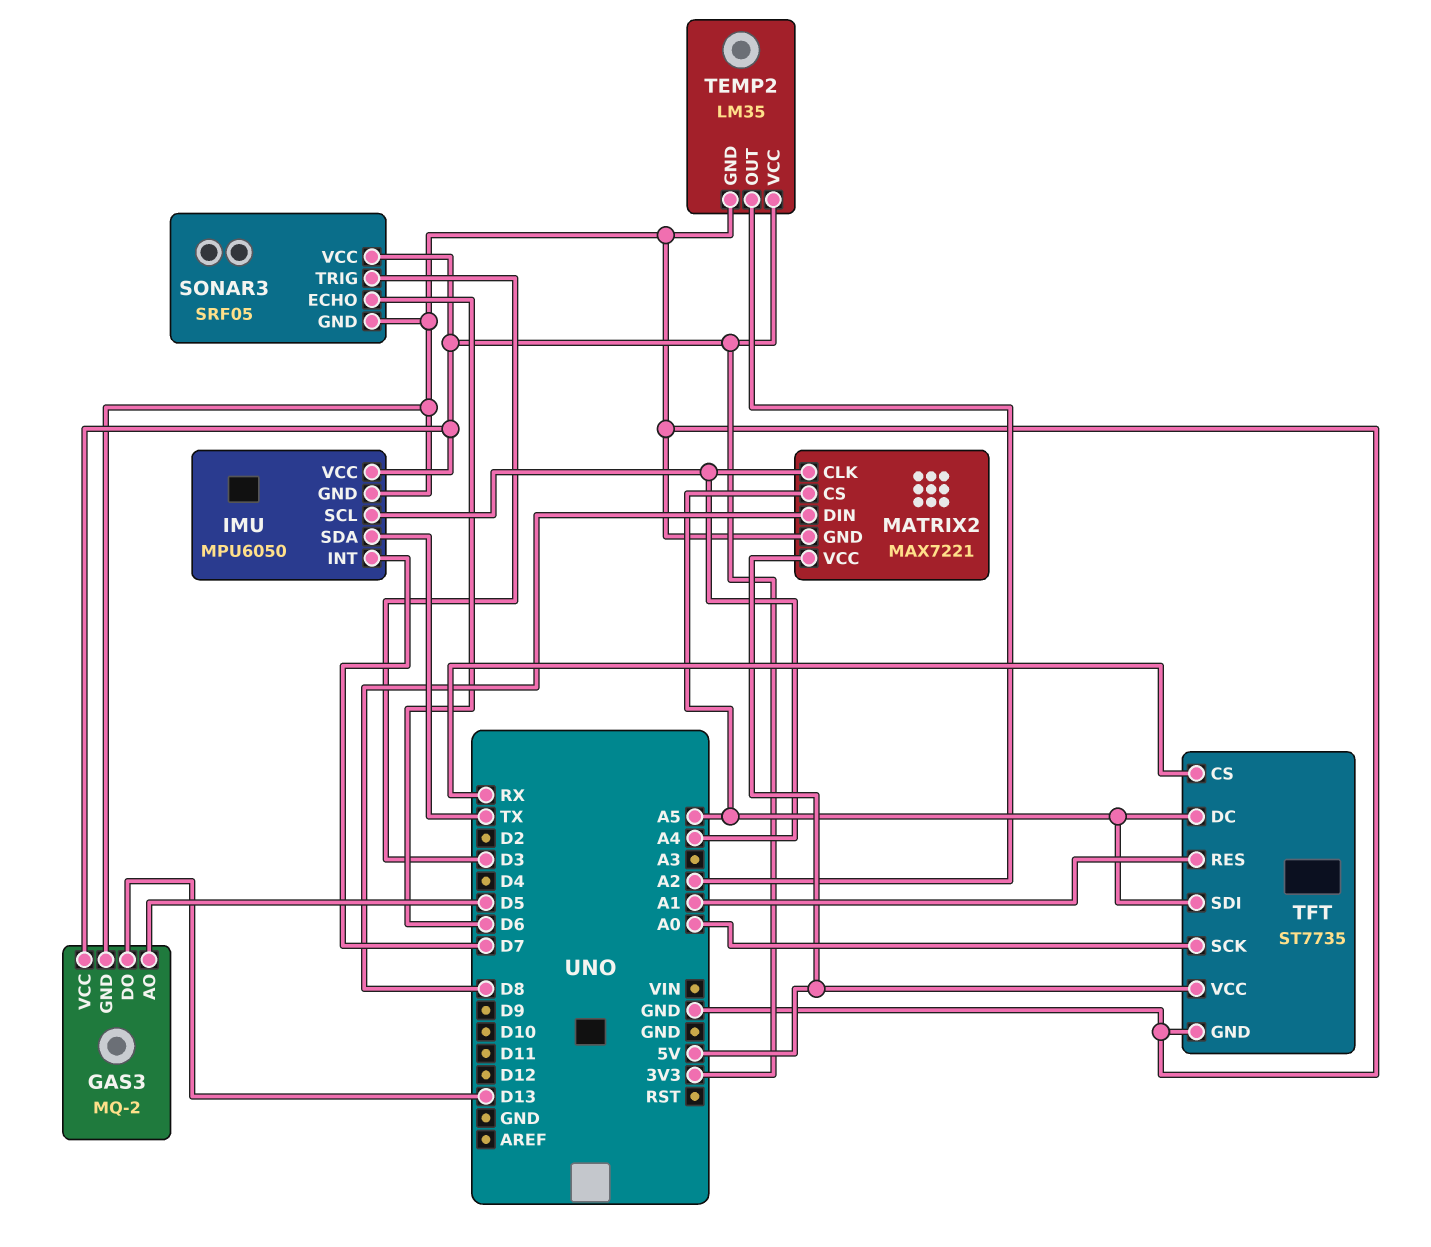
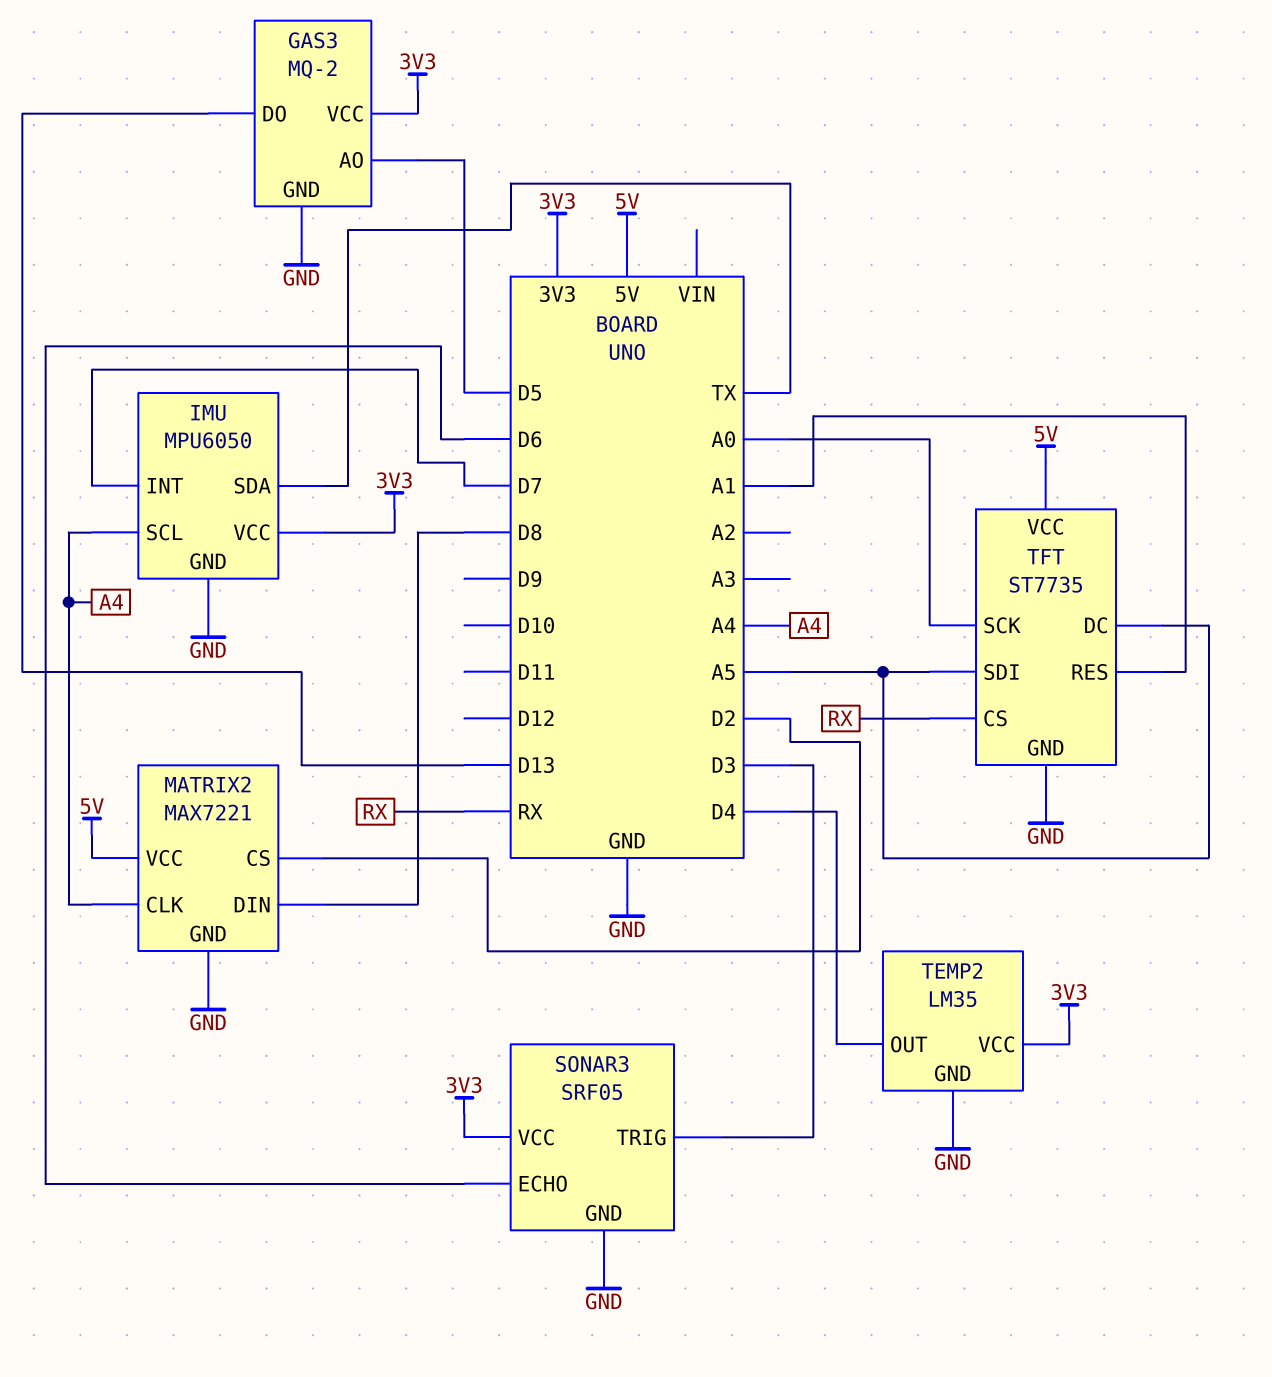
MATRIX2 pin CS: A5 -> D2
TEMP2 pin OUT: A2 -> D4

